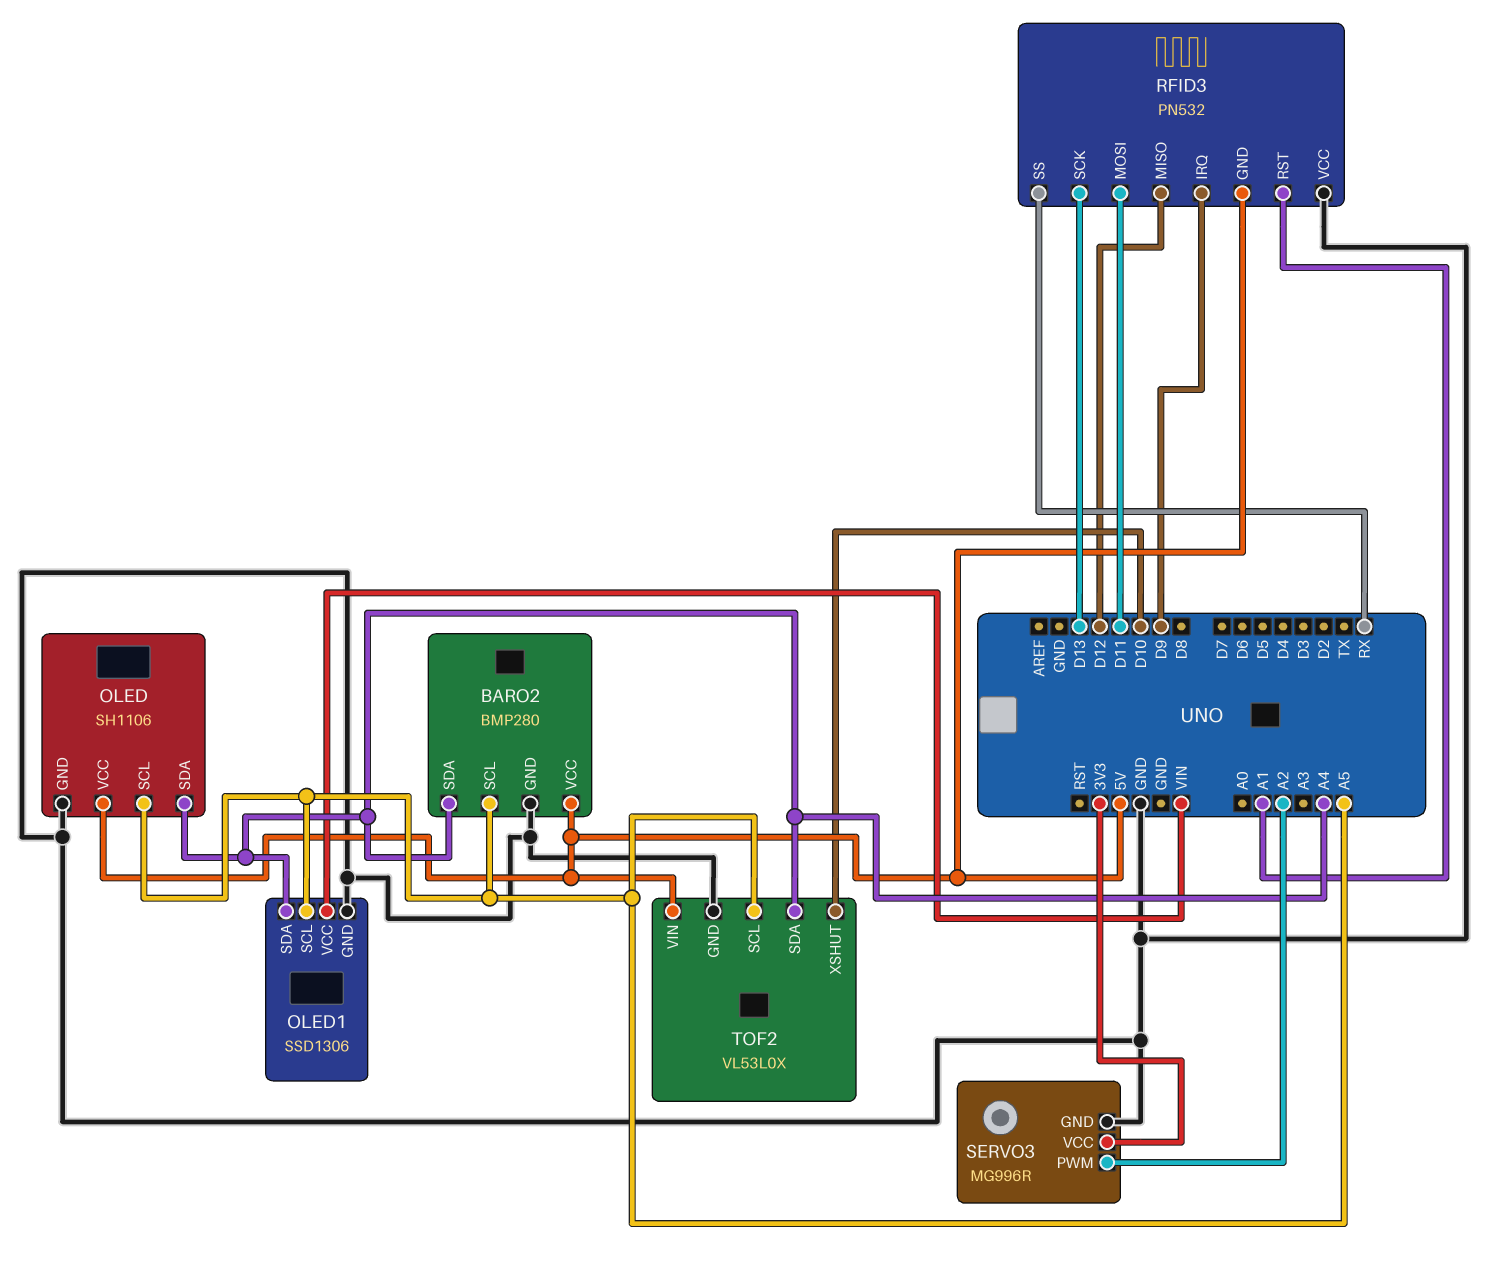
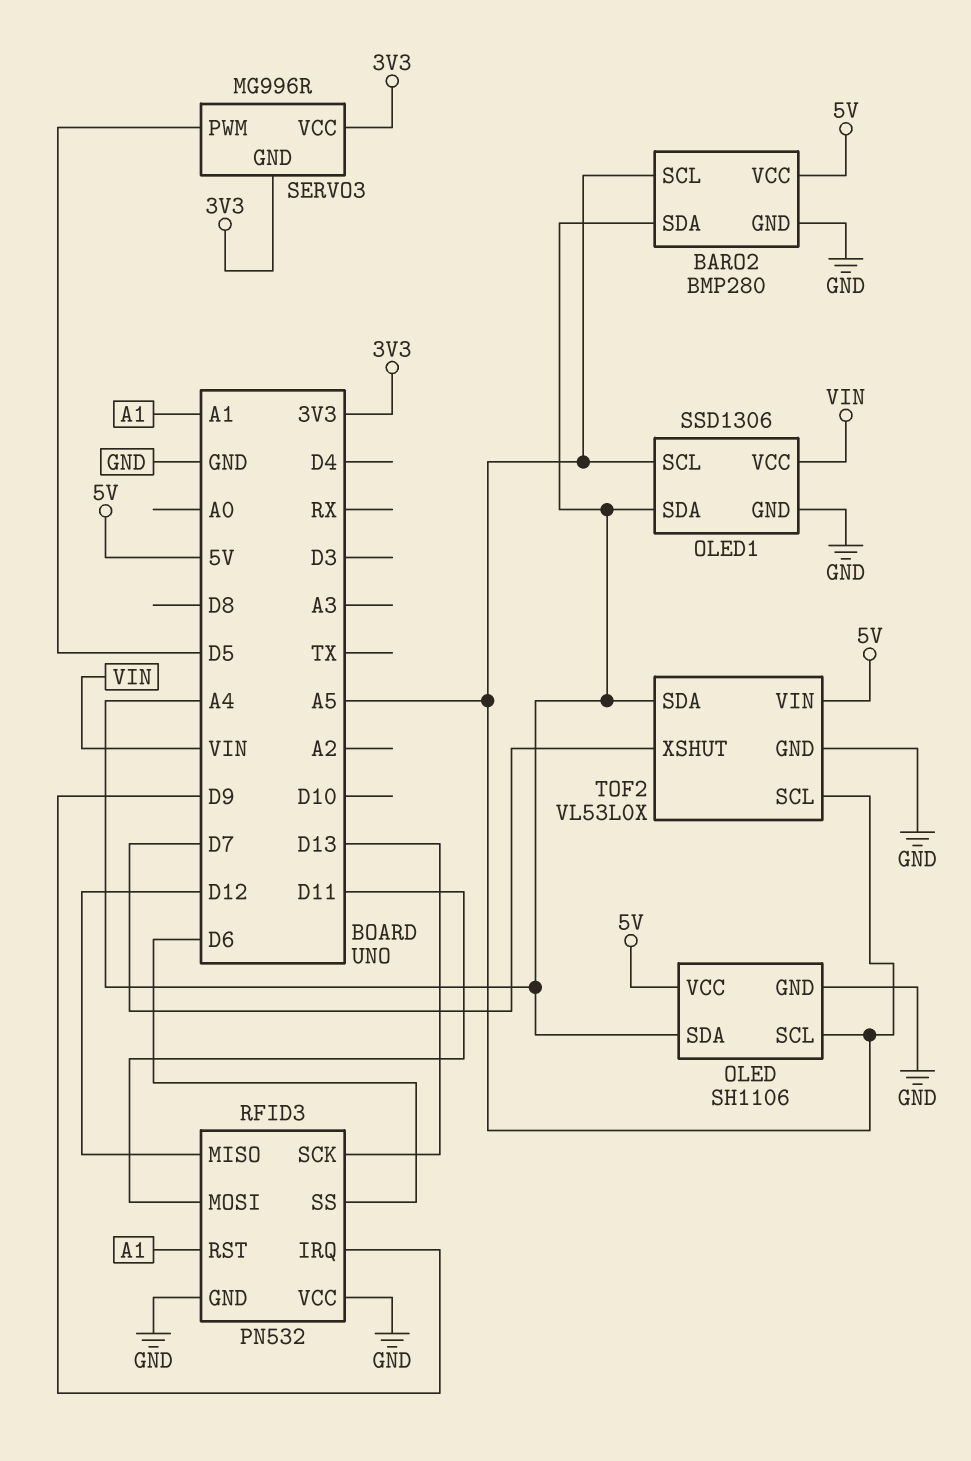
RFID3 pin GND: 5V -> GND
RFID3 pin SS: RX -> D6
SERVO3 pin GND: GND -> 3V3
SERVO3 pin PWM: A2 -> D5
TOF2 pin XSHUT: D10 -> D7

